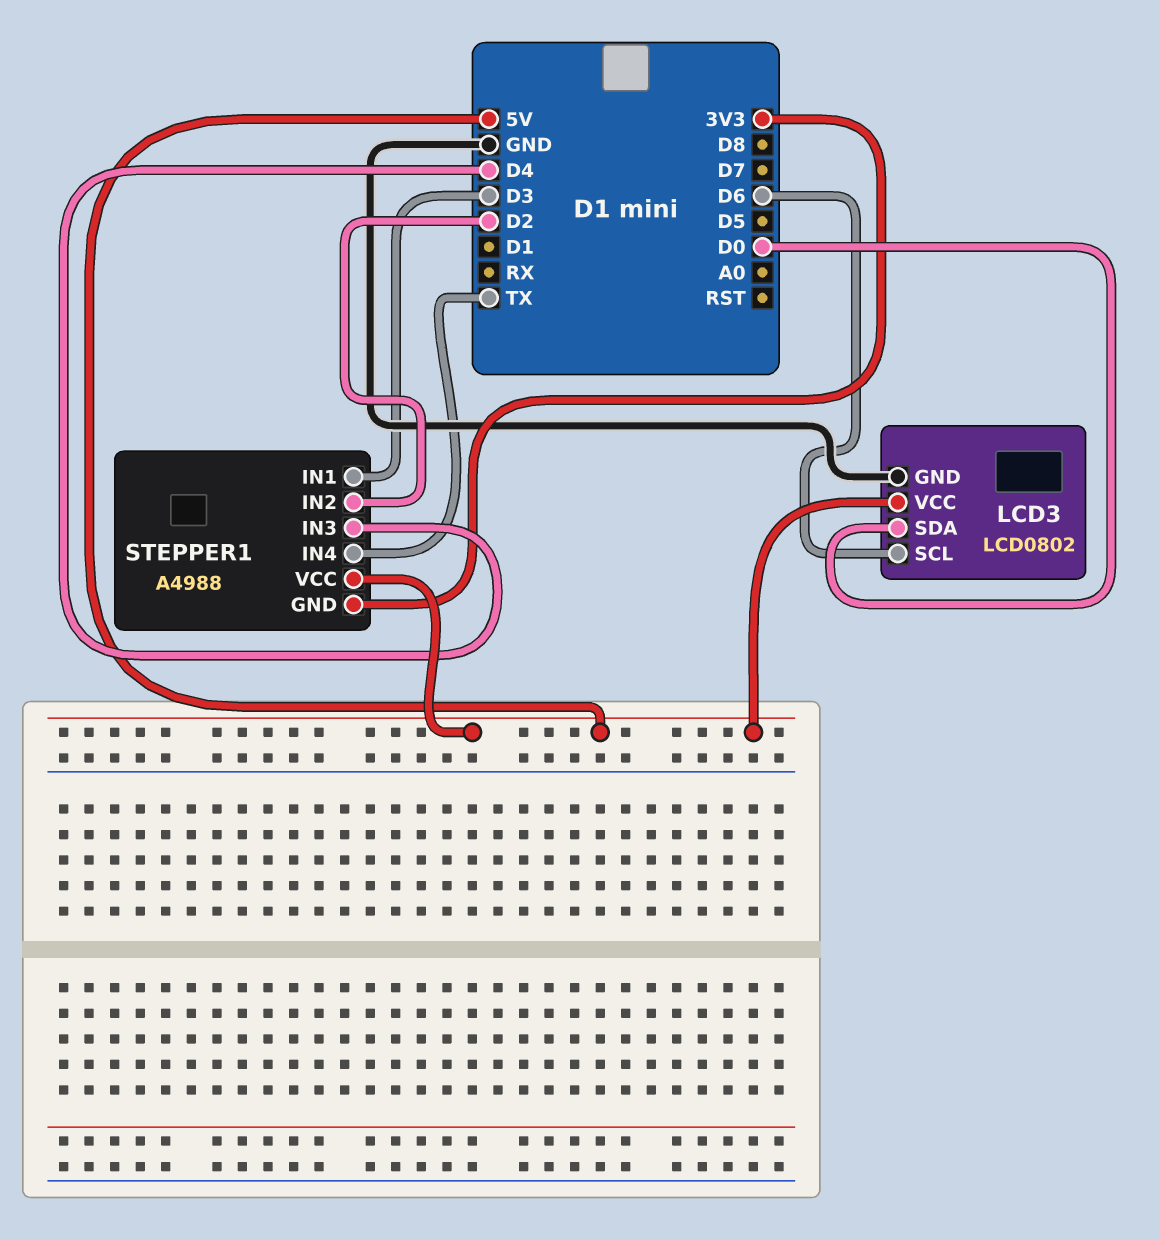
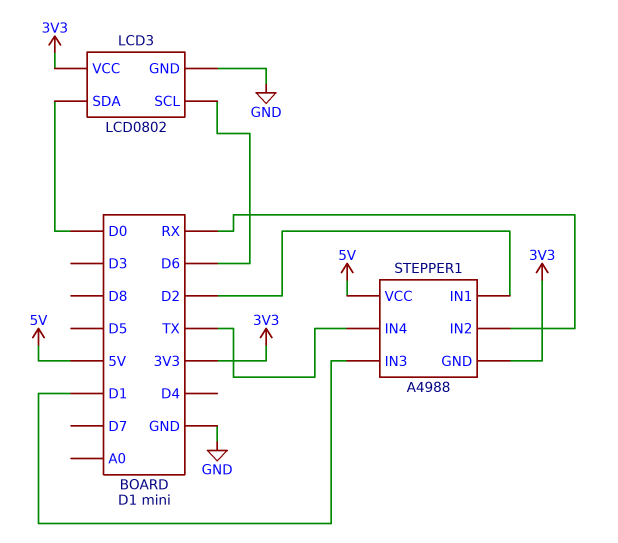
LCD3 pin VCC: 5V -> 3V3
STEPPER1 pin IN1: D3 -> D2
STEPPER1 pin IN2: D2 -> RX
STEPPER1 pin IN3: D4 -> D1

